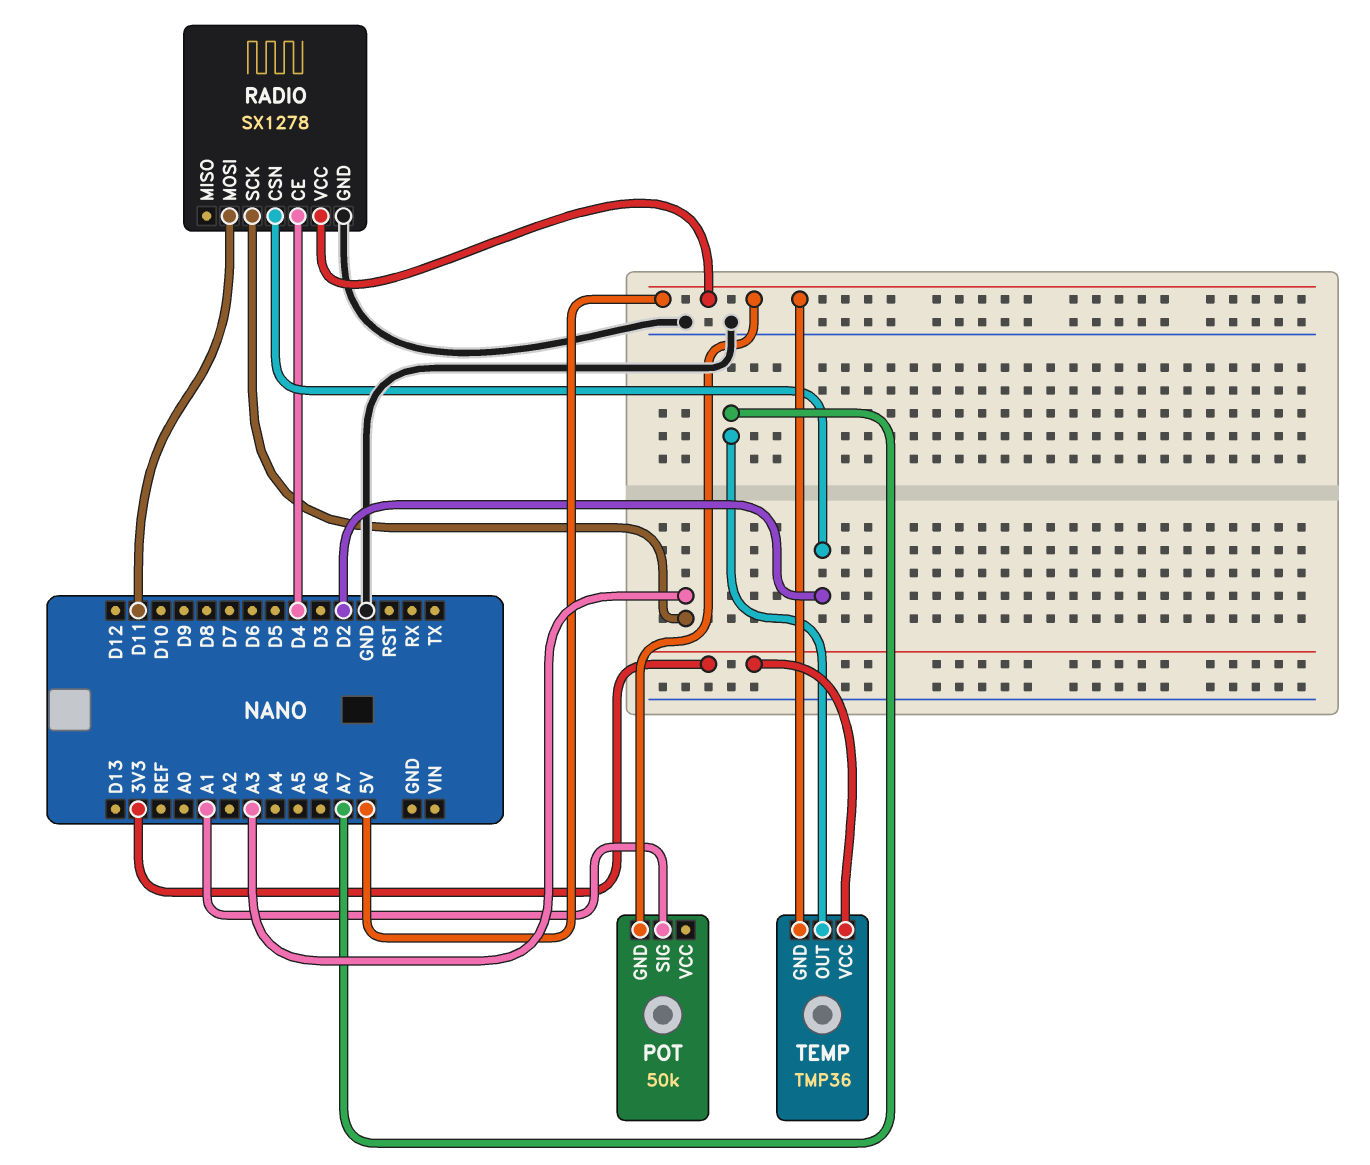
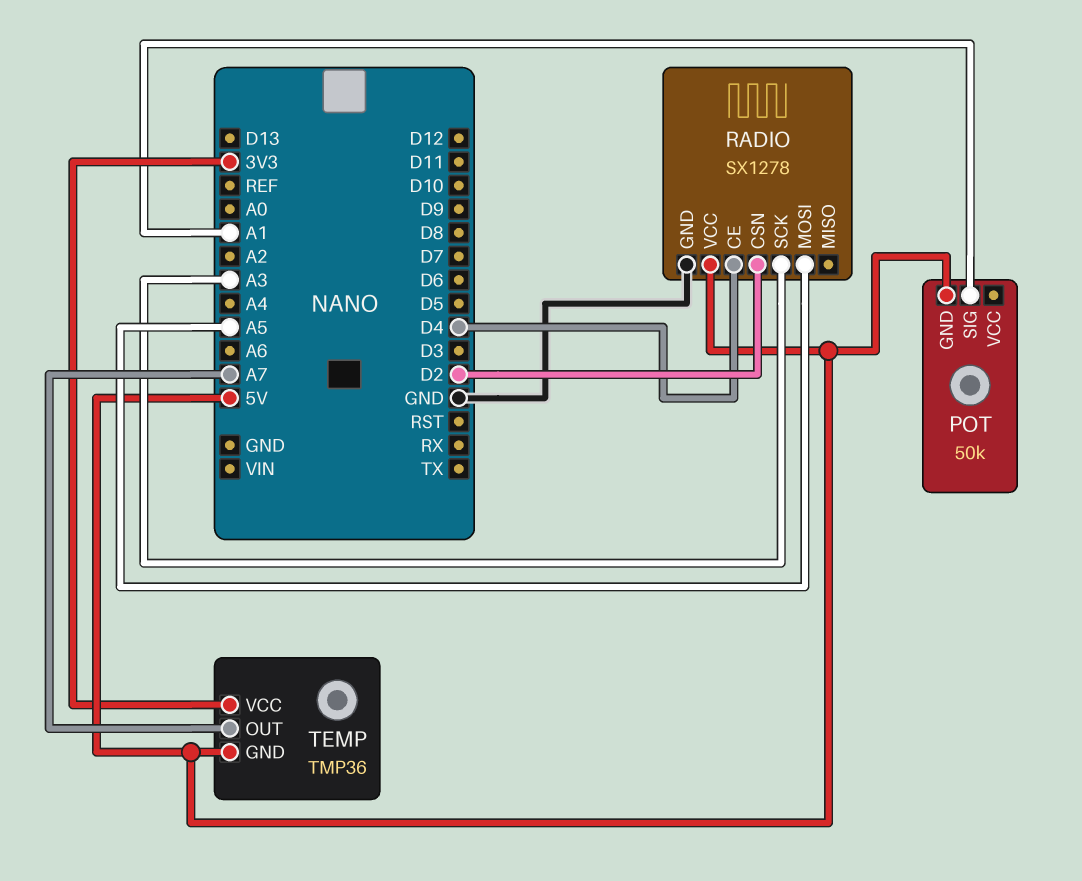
RADIO pin MOSI: D11 -> A5

